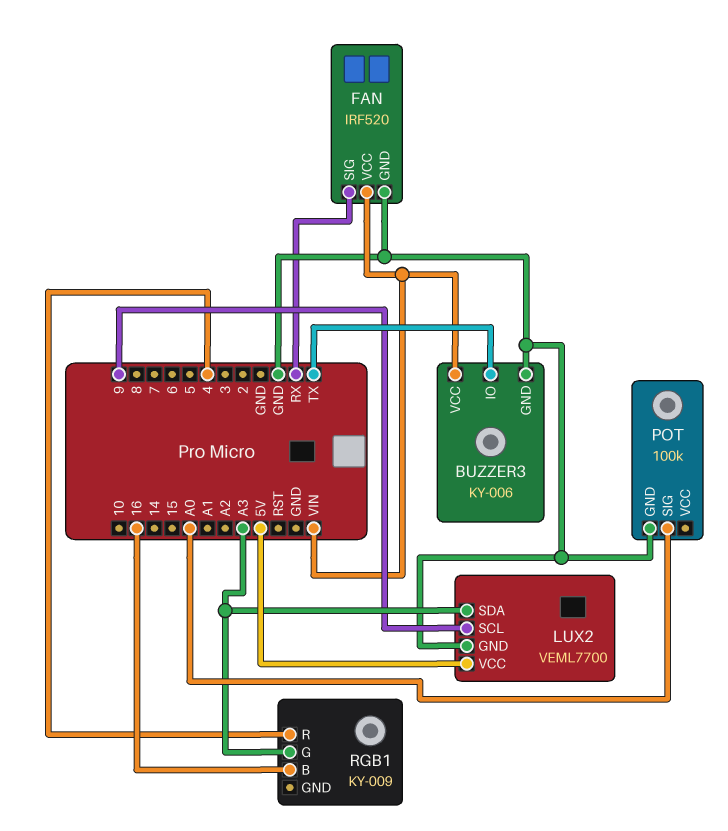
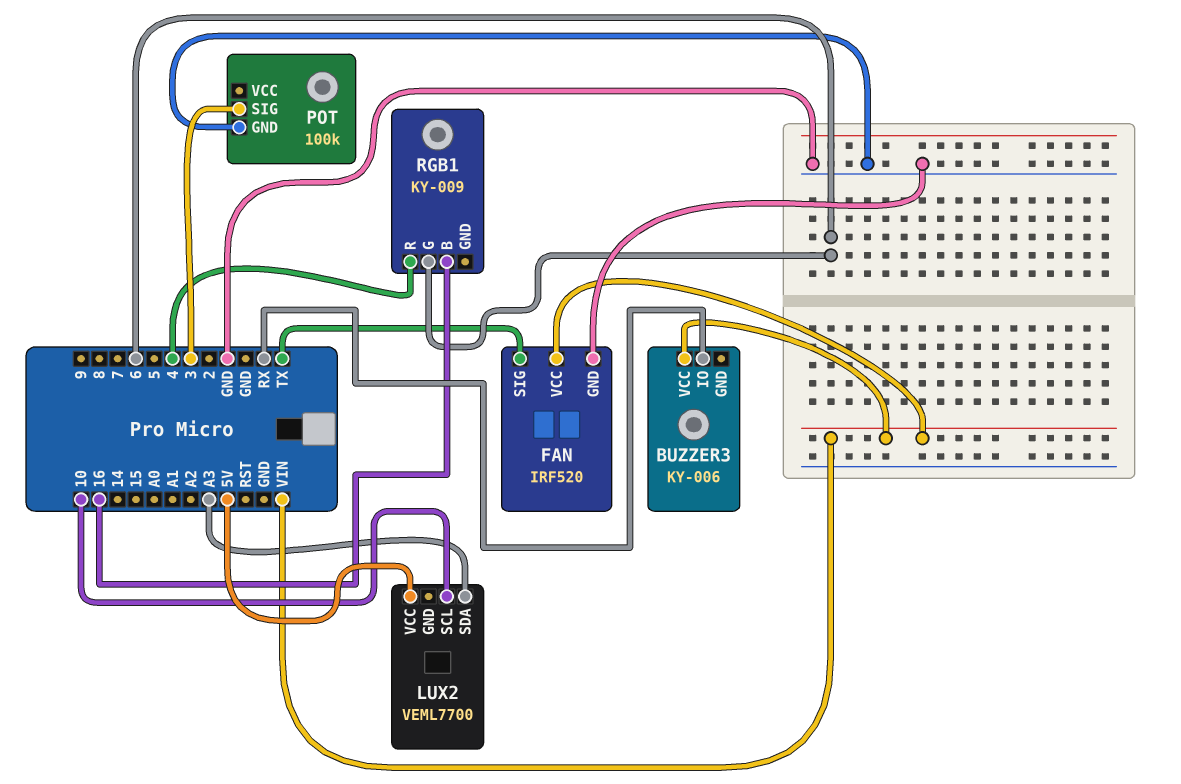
BUZZER3 pin GND: GND -> none
BUZZER3 pin IO: TX -> RX
FAN pin SIG: RX -> TX
LUX2 pin GND: GND -> none
LUX2 pin SCL: 9 -> 10
POT pin SIG: A0 -> 3
RGB1 pin G: A3 -> 6

